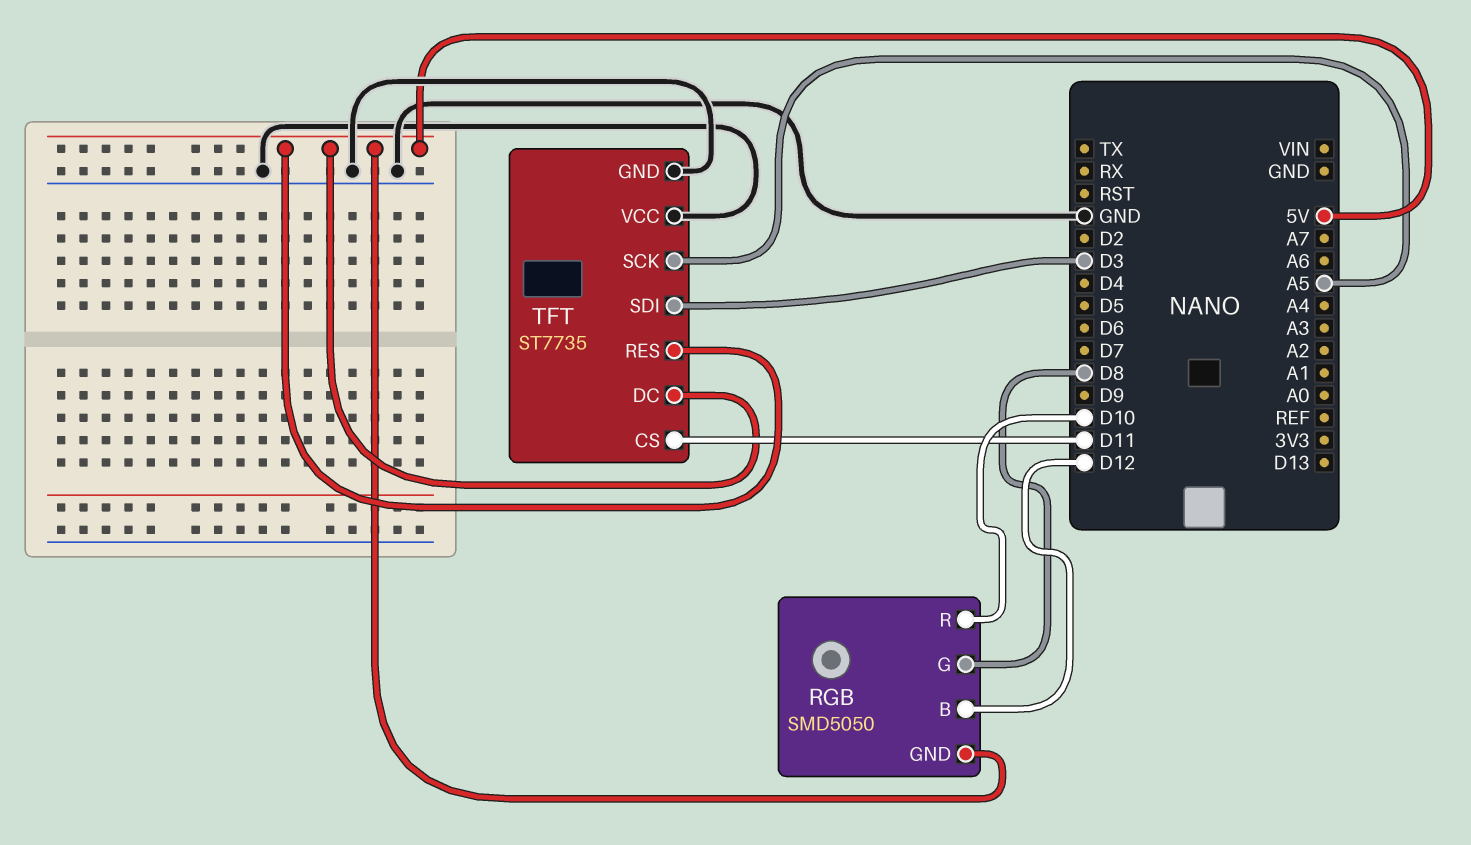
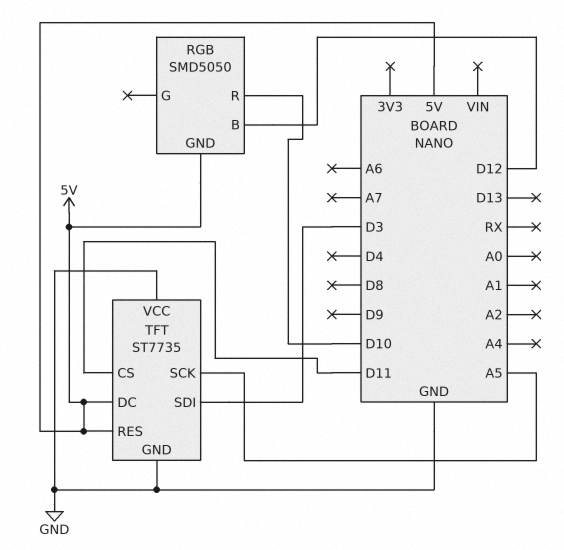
RGB pin G: D8 -> none

